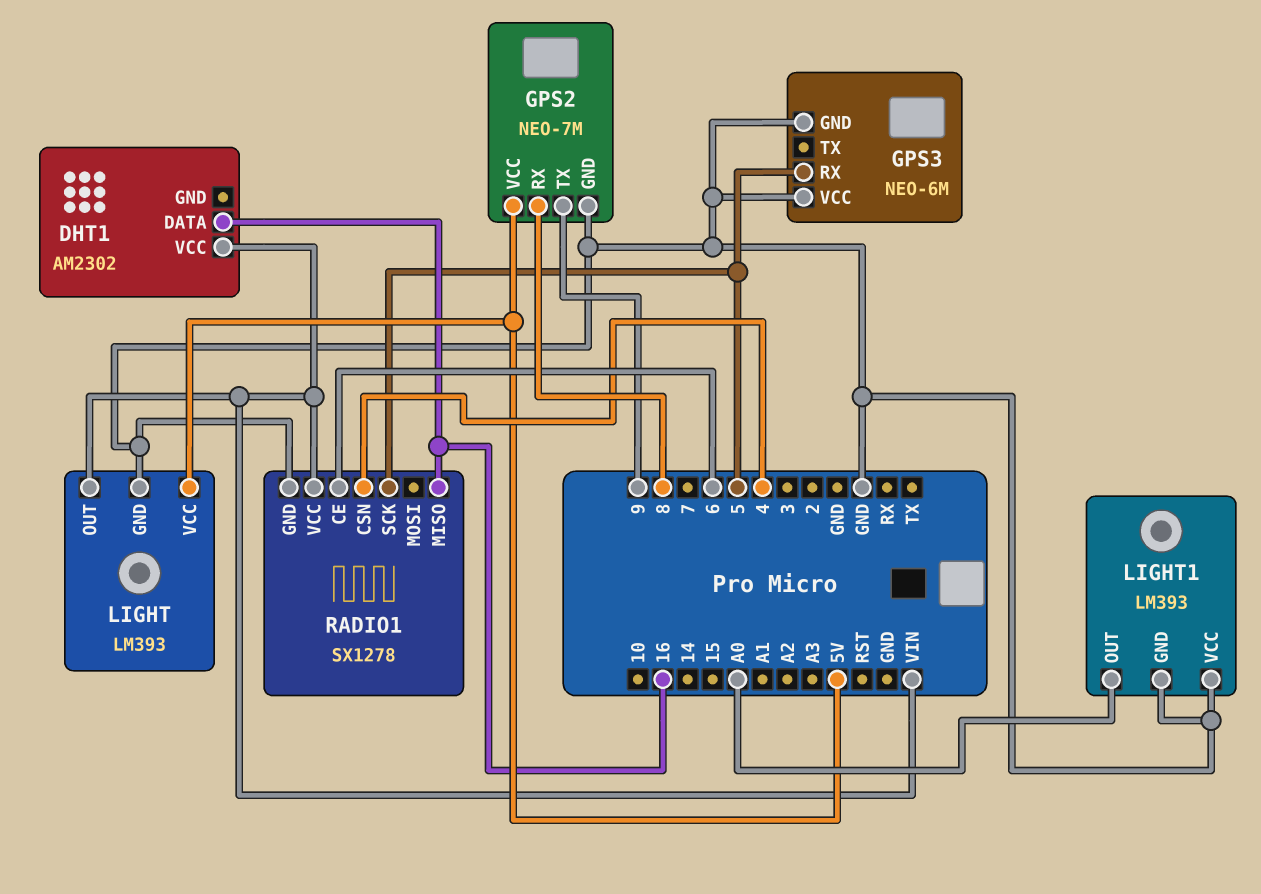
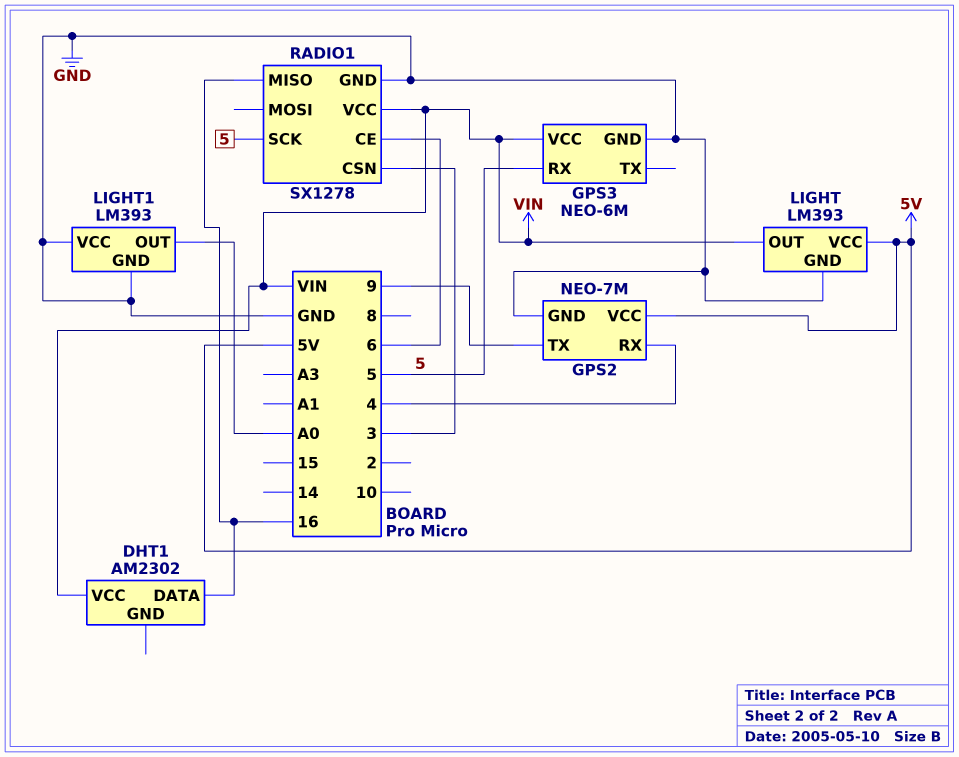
GPS2 pin RX: 8 -> 4
GPS3 pin VCC: GND -> VIN
RADIO1 pin CSN: 4 -> 3

